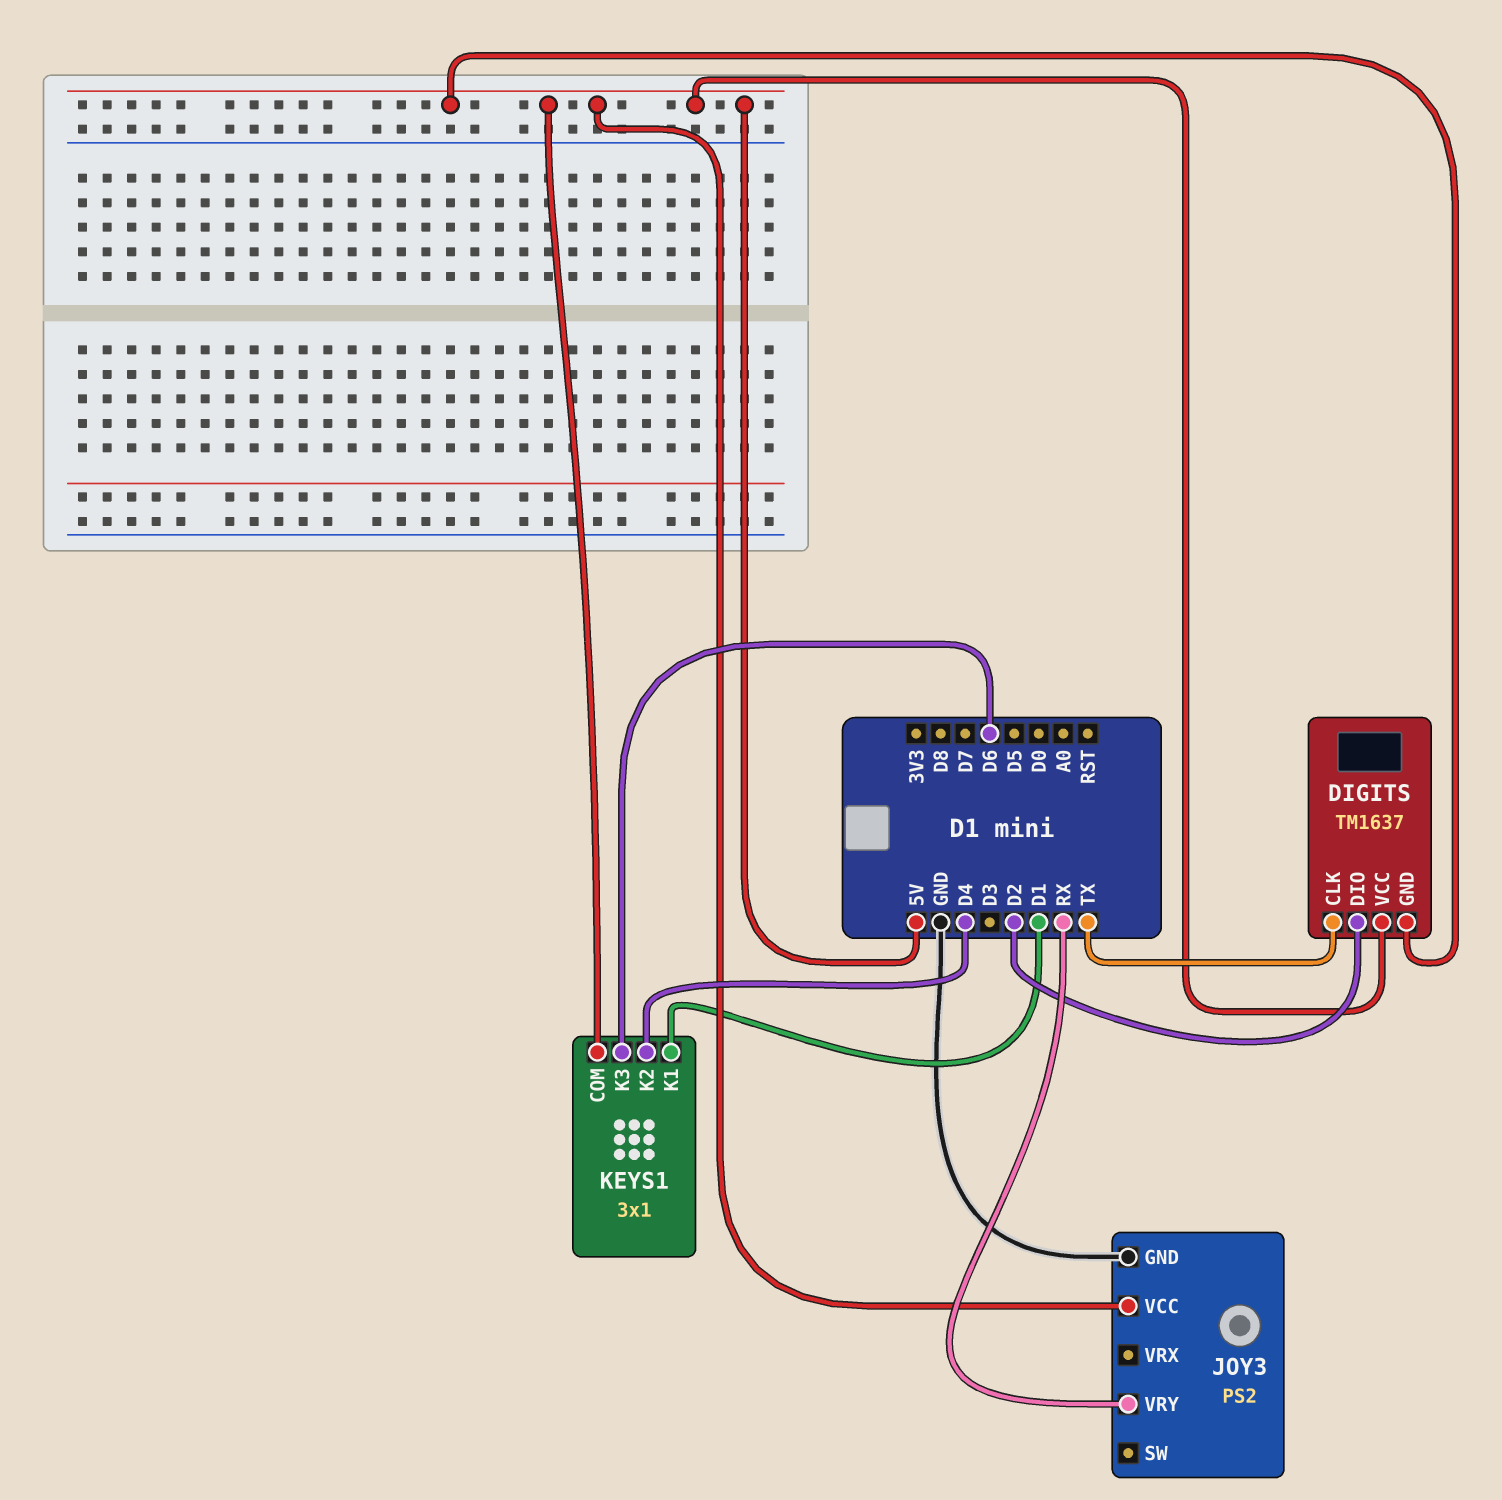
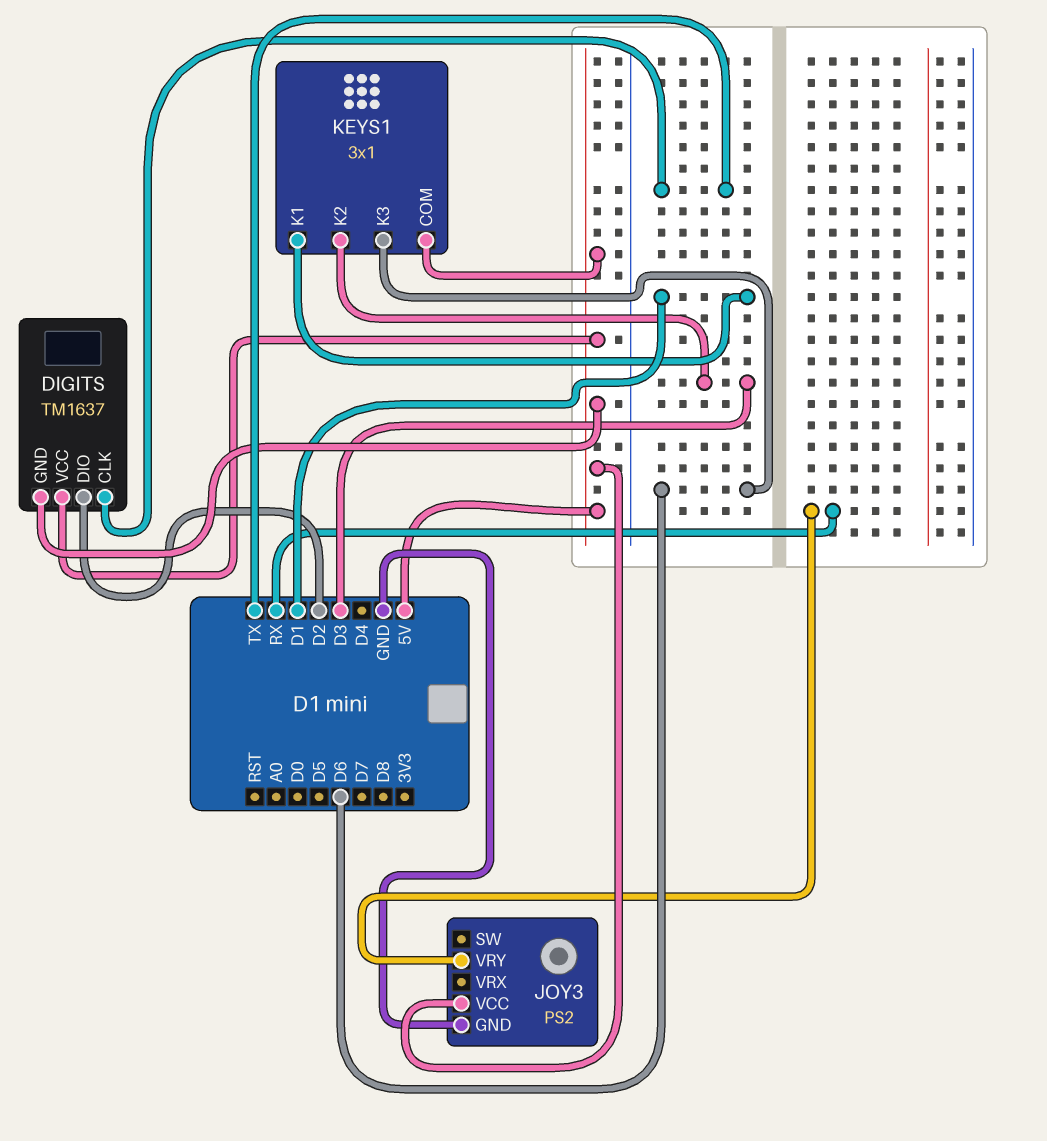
KEYS1 pin K2: D4 -> D3

